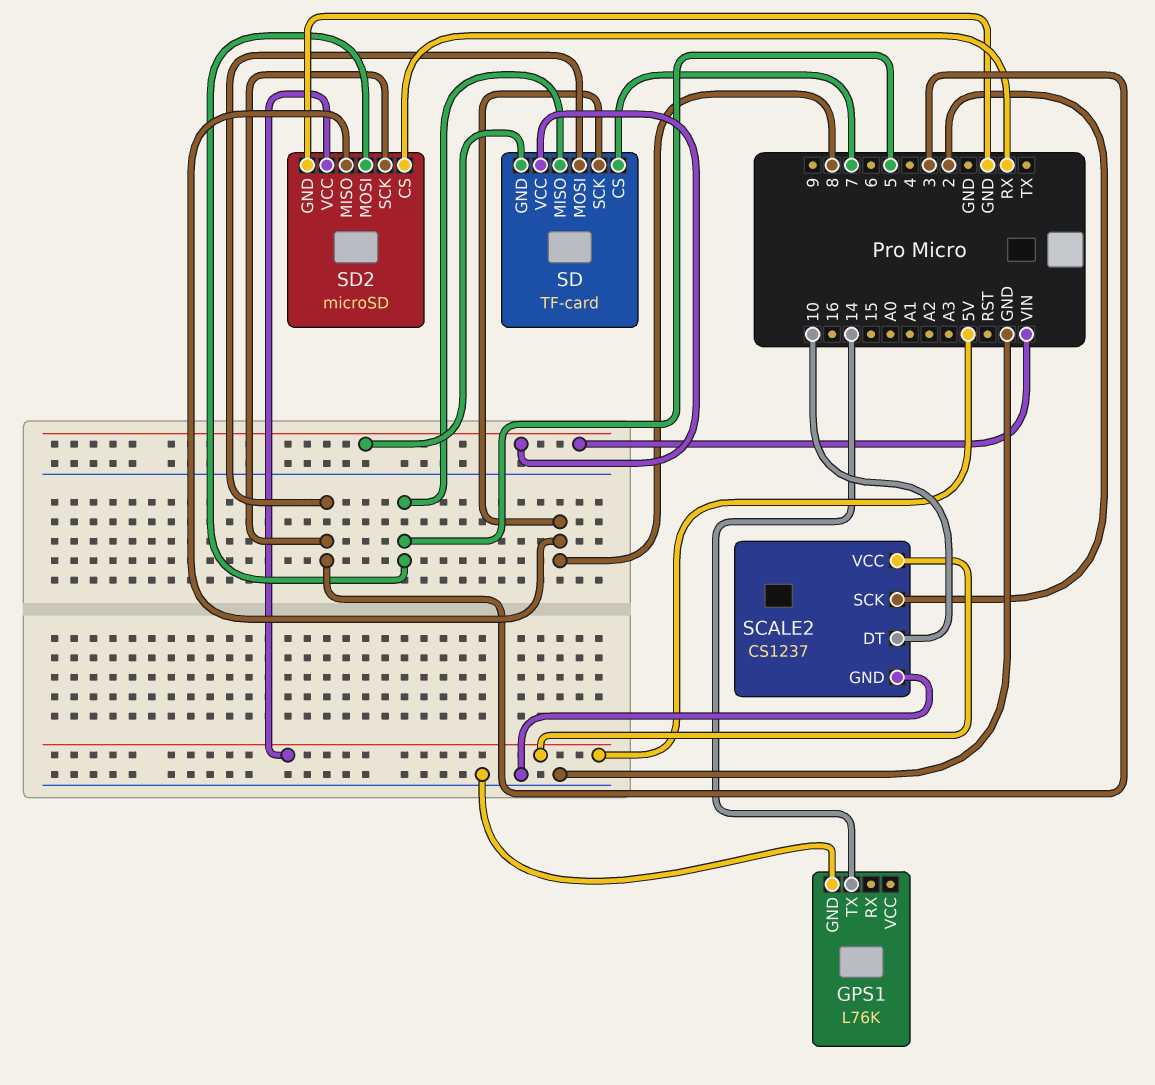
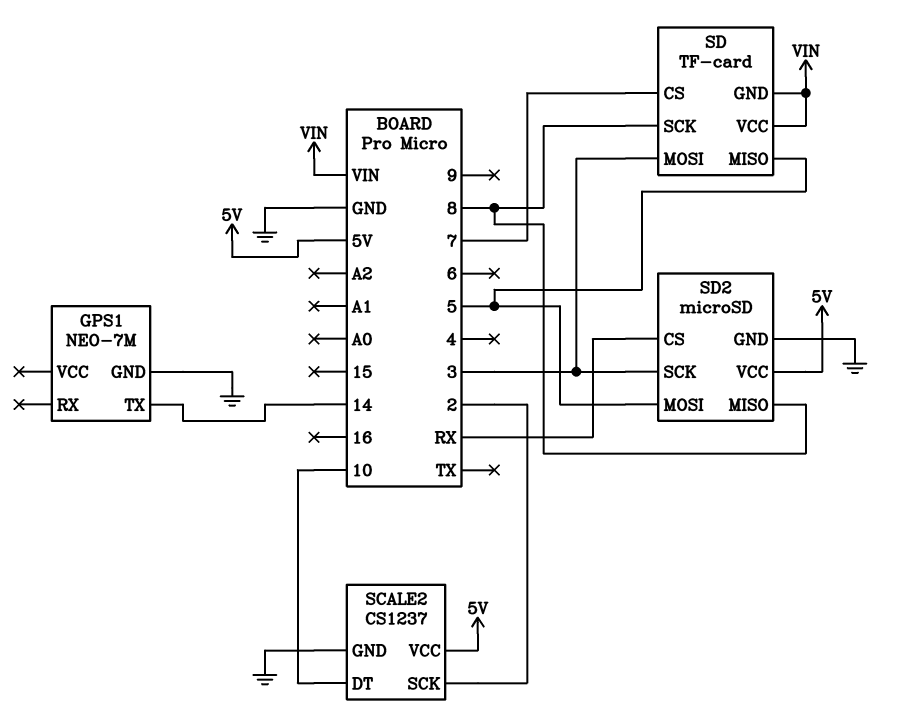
GPS1: L76K -> NEO-7M

